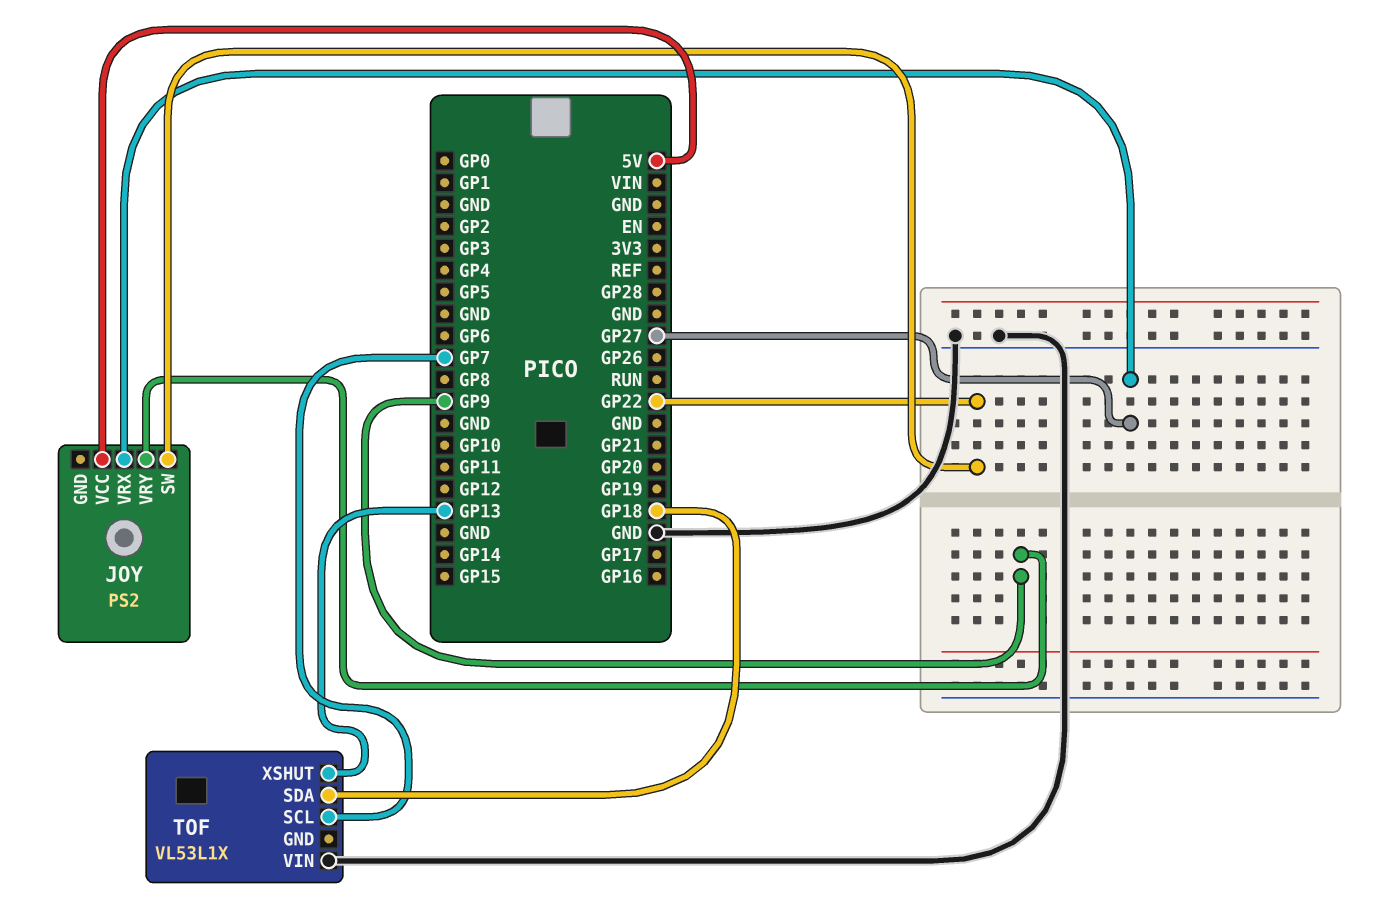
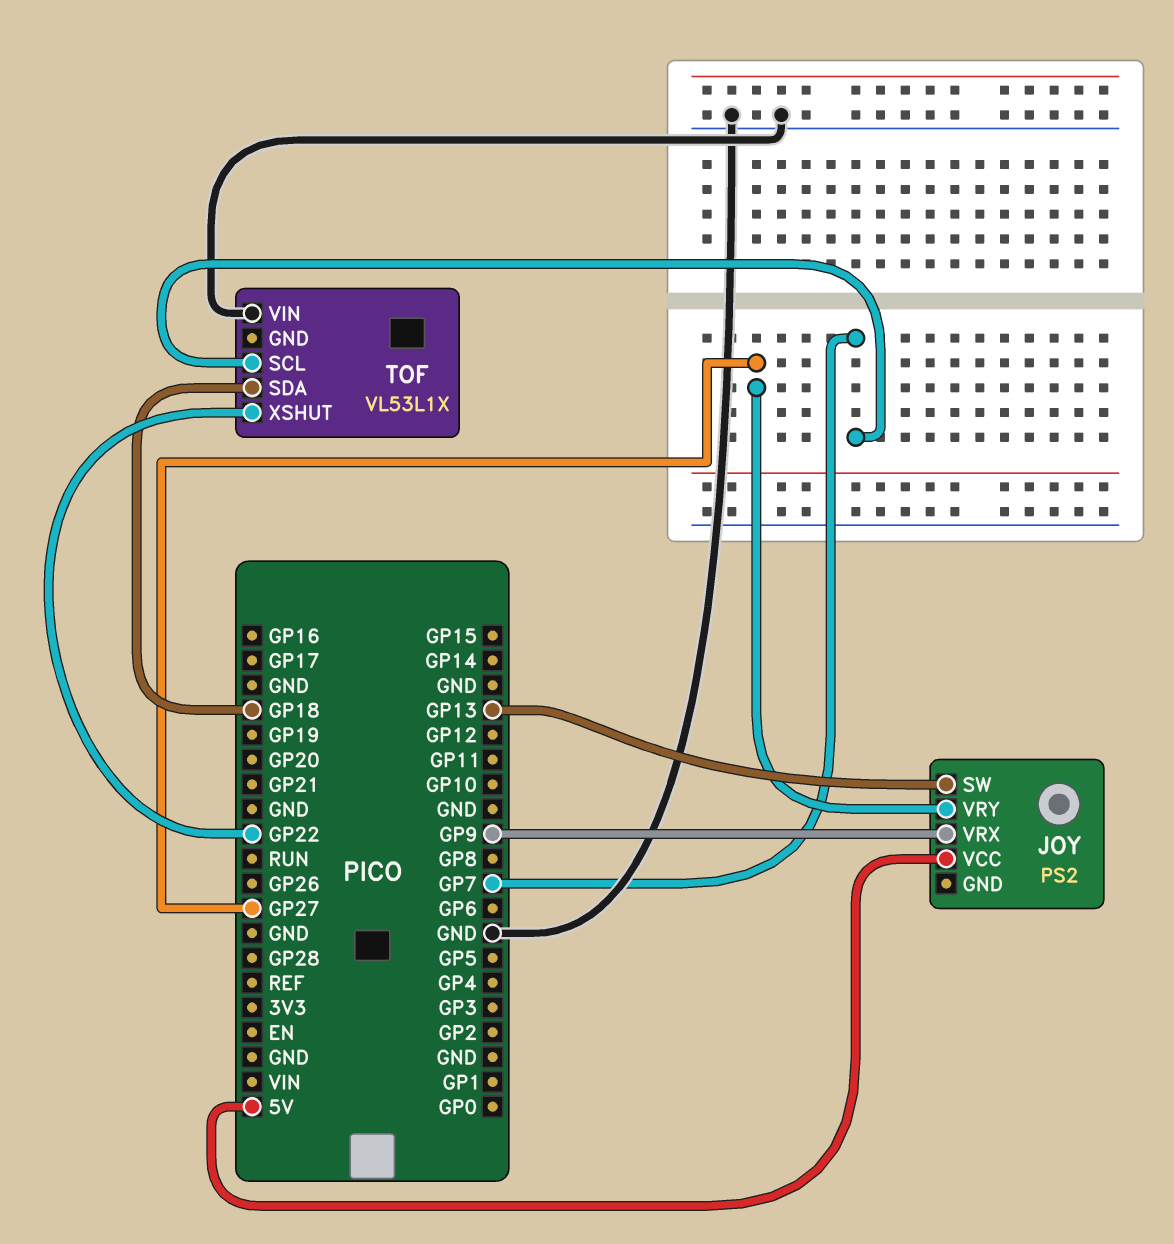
JOY pin SW: GP22 -> GP13
JOY pin VRX: GP27 -> GP9
JOY pin VRY: GP9 -> GP27
TOF pin XSHUT: GP13 -> GP22

